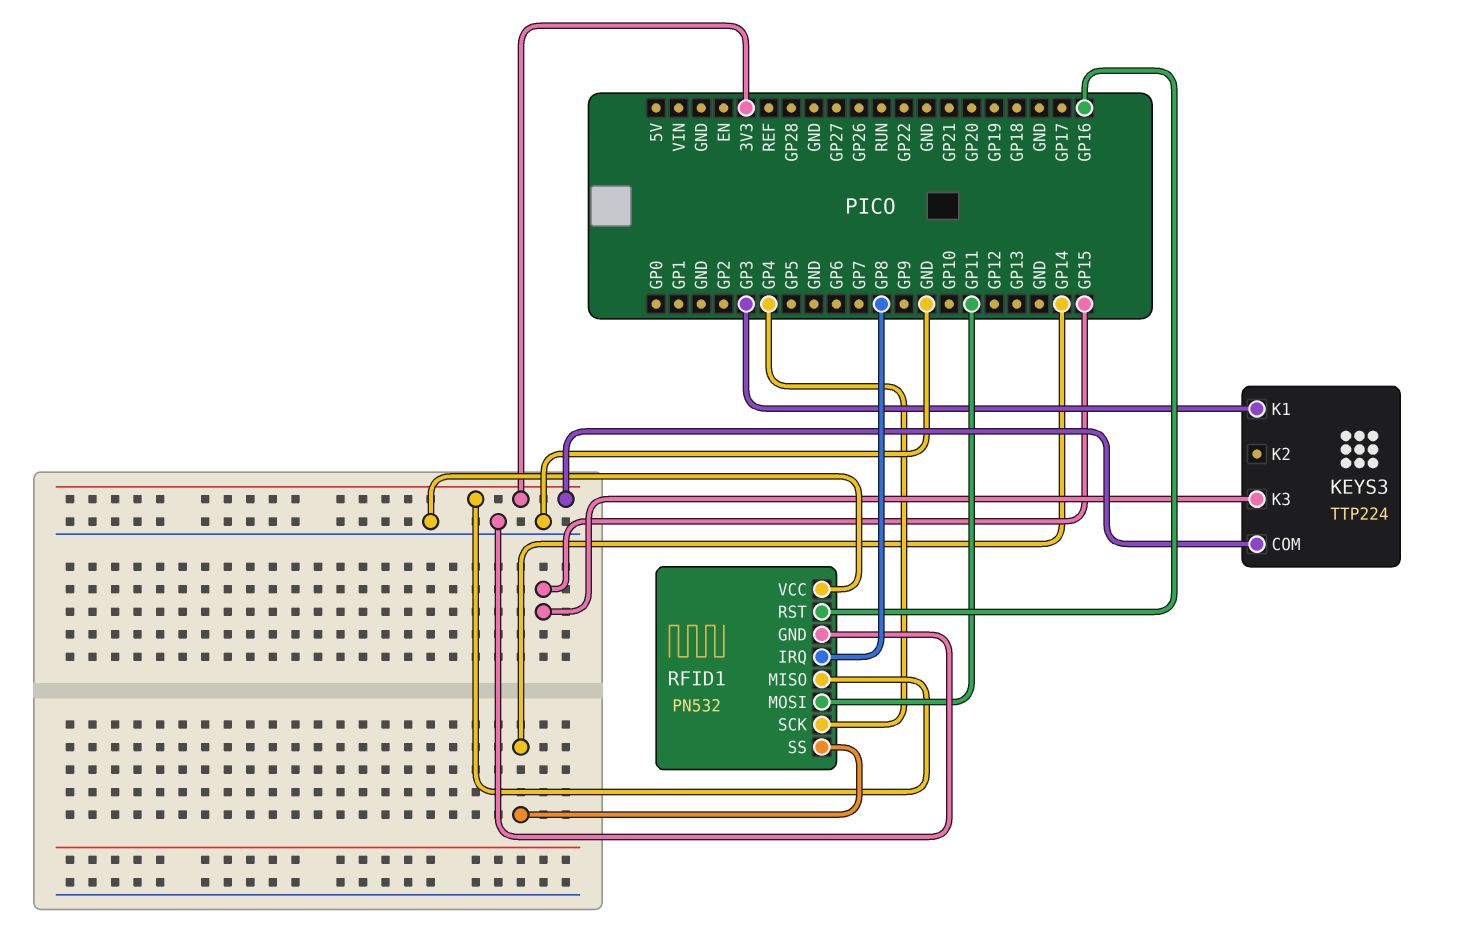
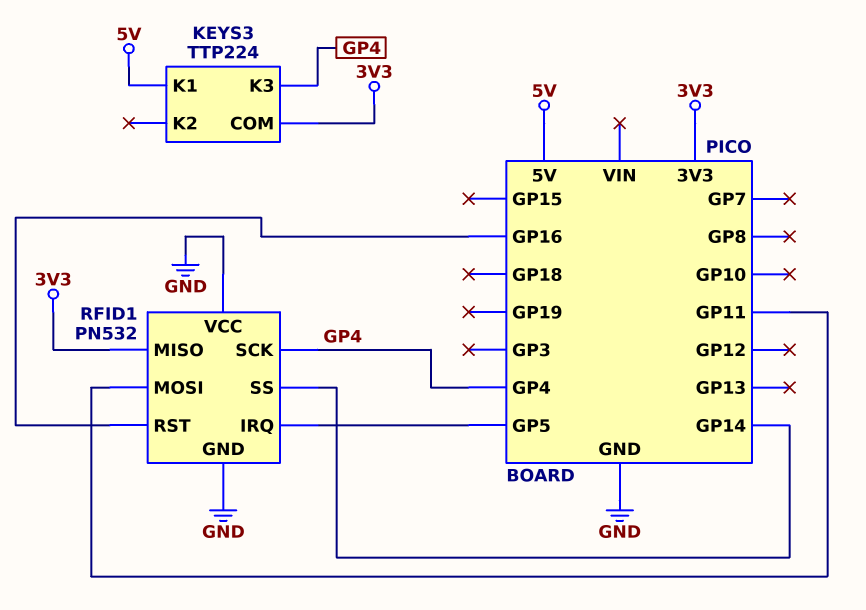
KEYS3 pin K1: GP3 -> 5V
KEYS3 pin K3: GP15 -> GP4
RFID1 pin IRQ: GP8 -> GP5

